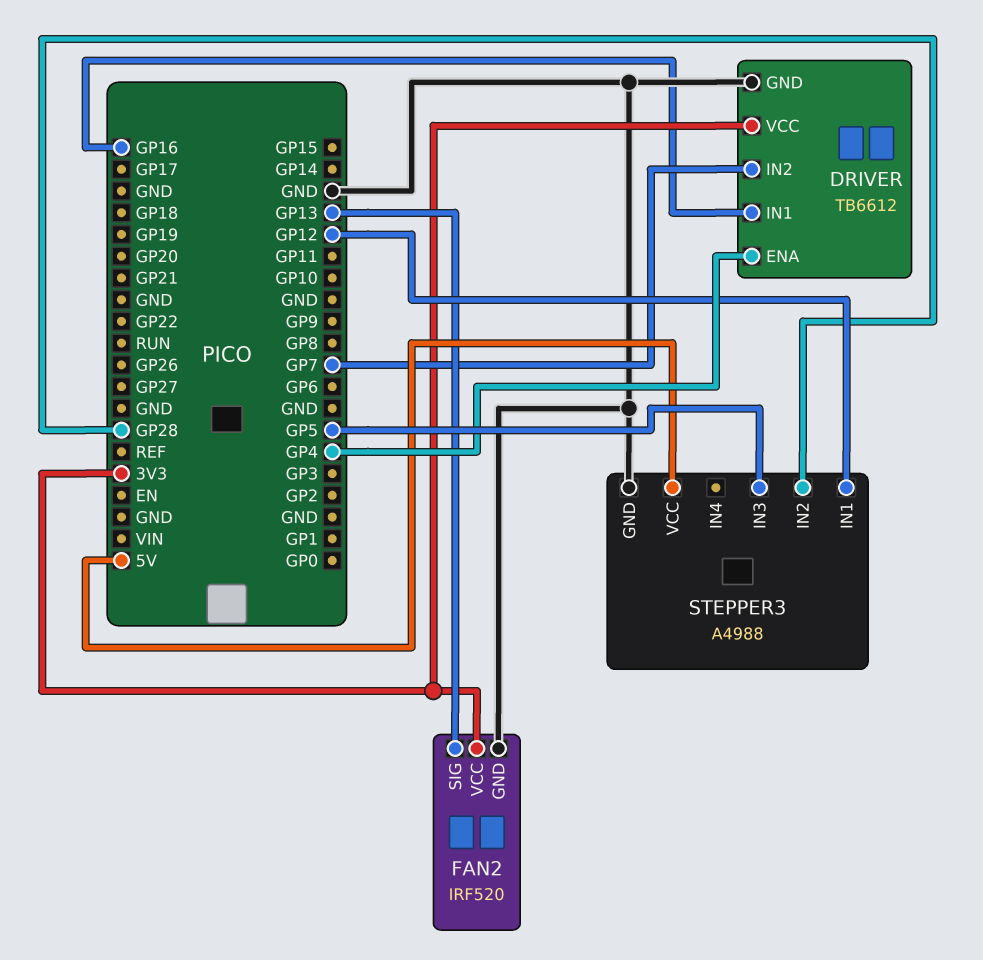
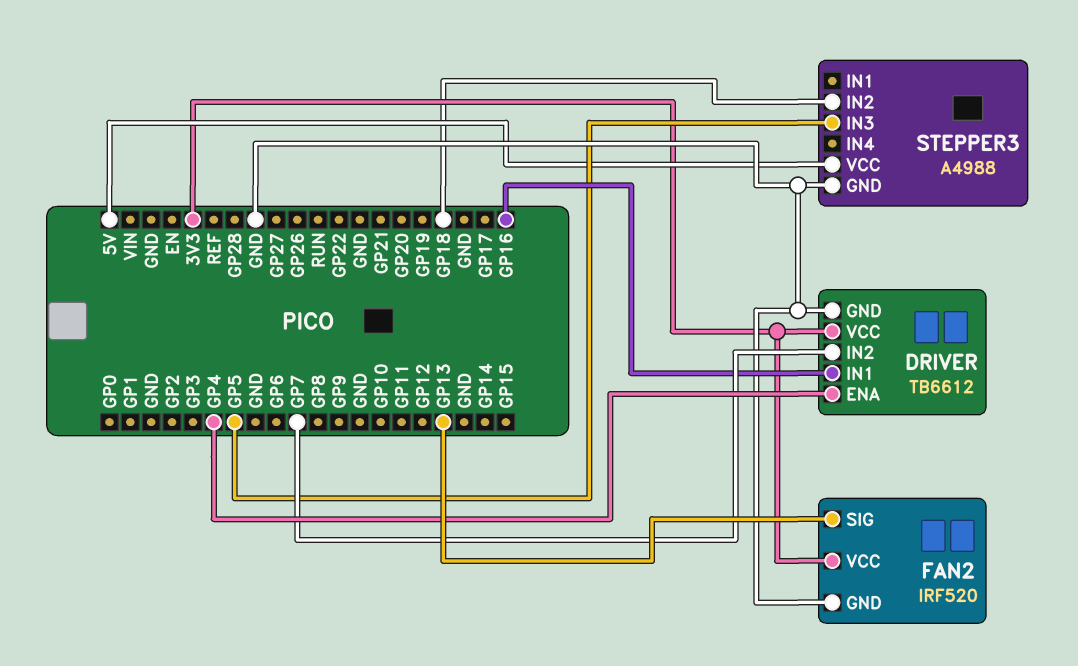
STEPPER3 pin IN1: GP12 -> none
STEPPER3 pin IN2: GP28 -> GP18

